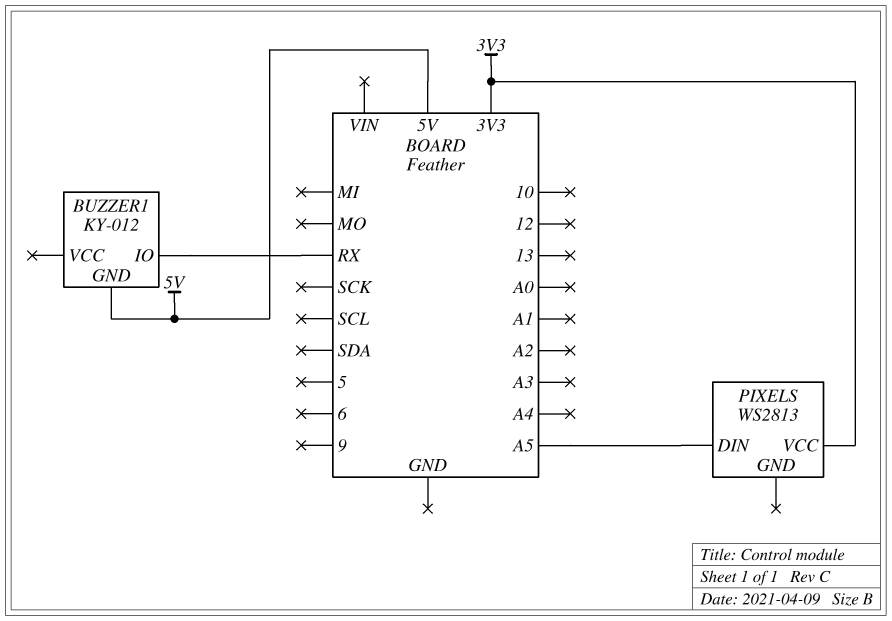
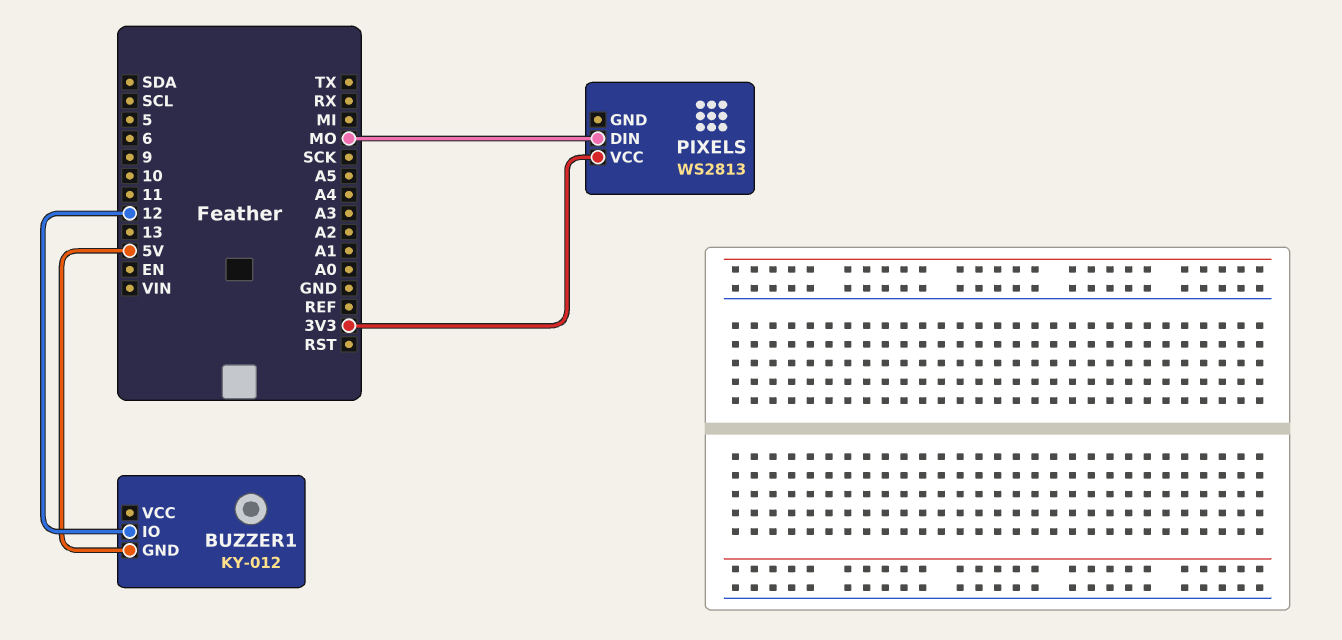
BUZZER1 pin IO: RX -> 12
PIXELS pin DIN: A5 -> MO

